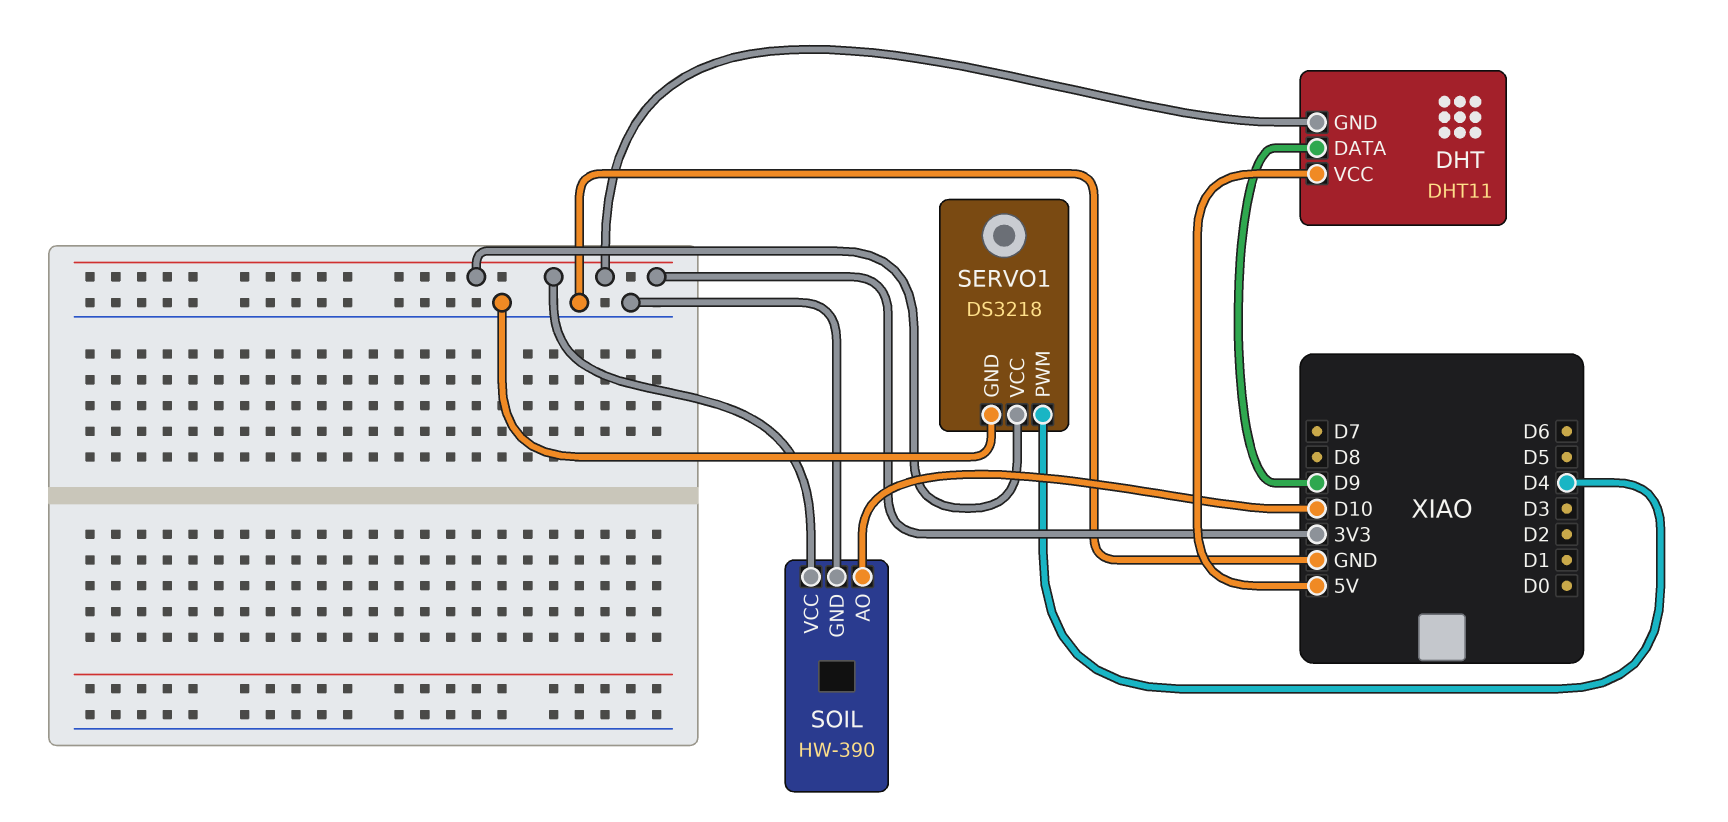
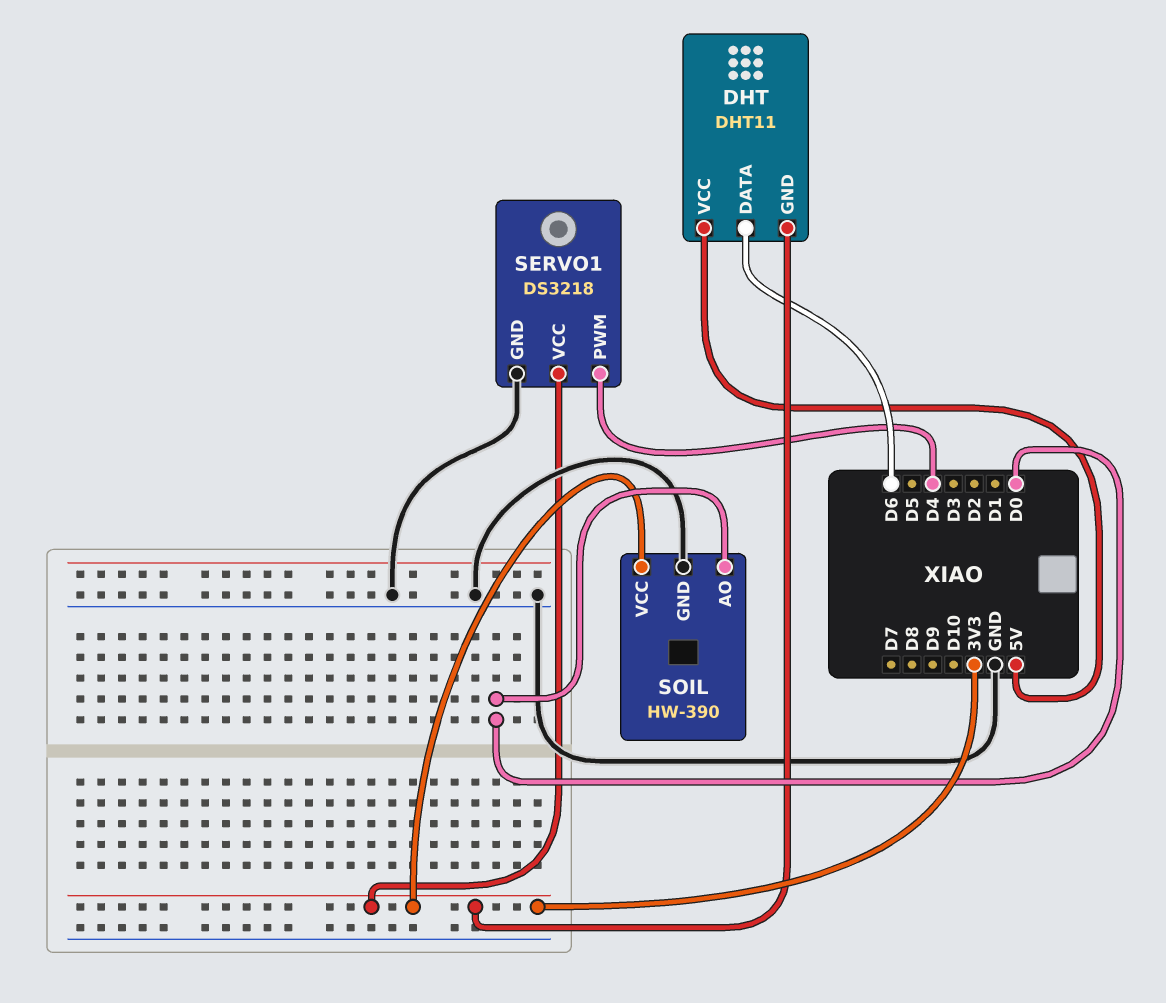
DHT pin DATA: D9 -> D6
SOIL pin AO: D10 -> D0

